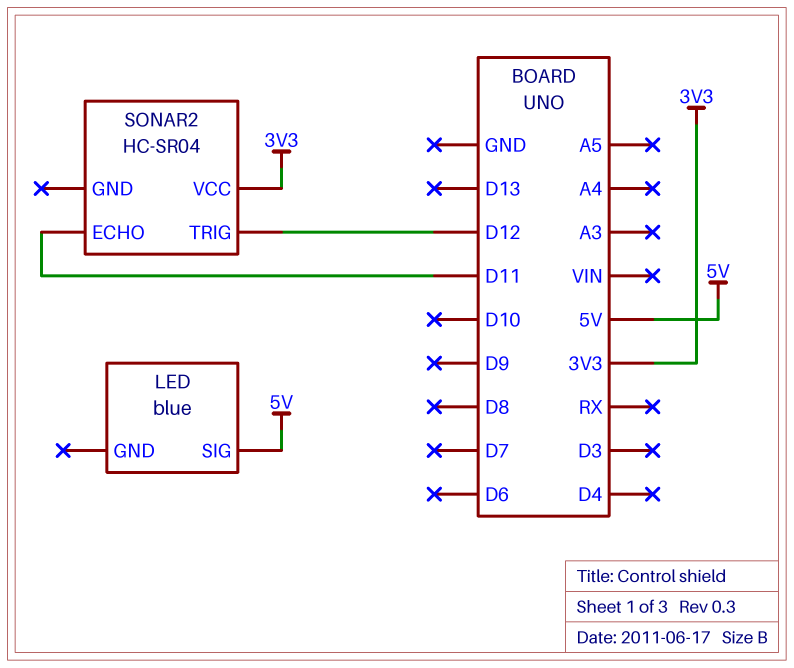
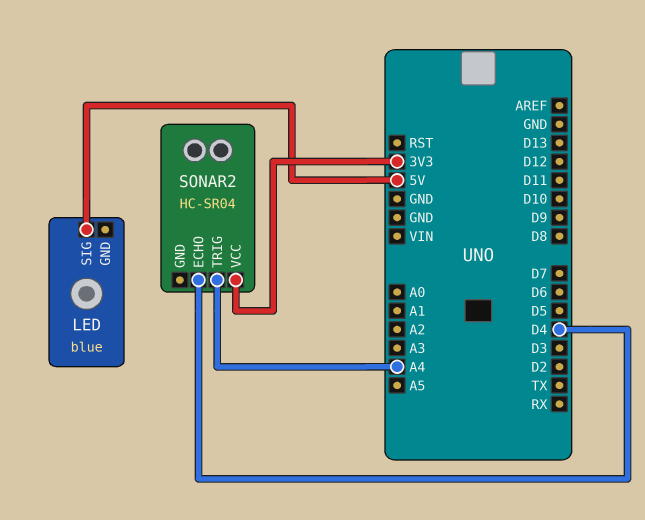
SONAR2 pin ECHO: D11 -> D4
SONAR2 pin TRIG: D12 -> A4

